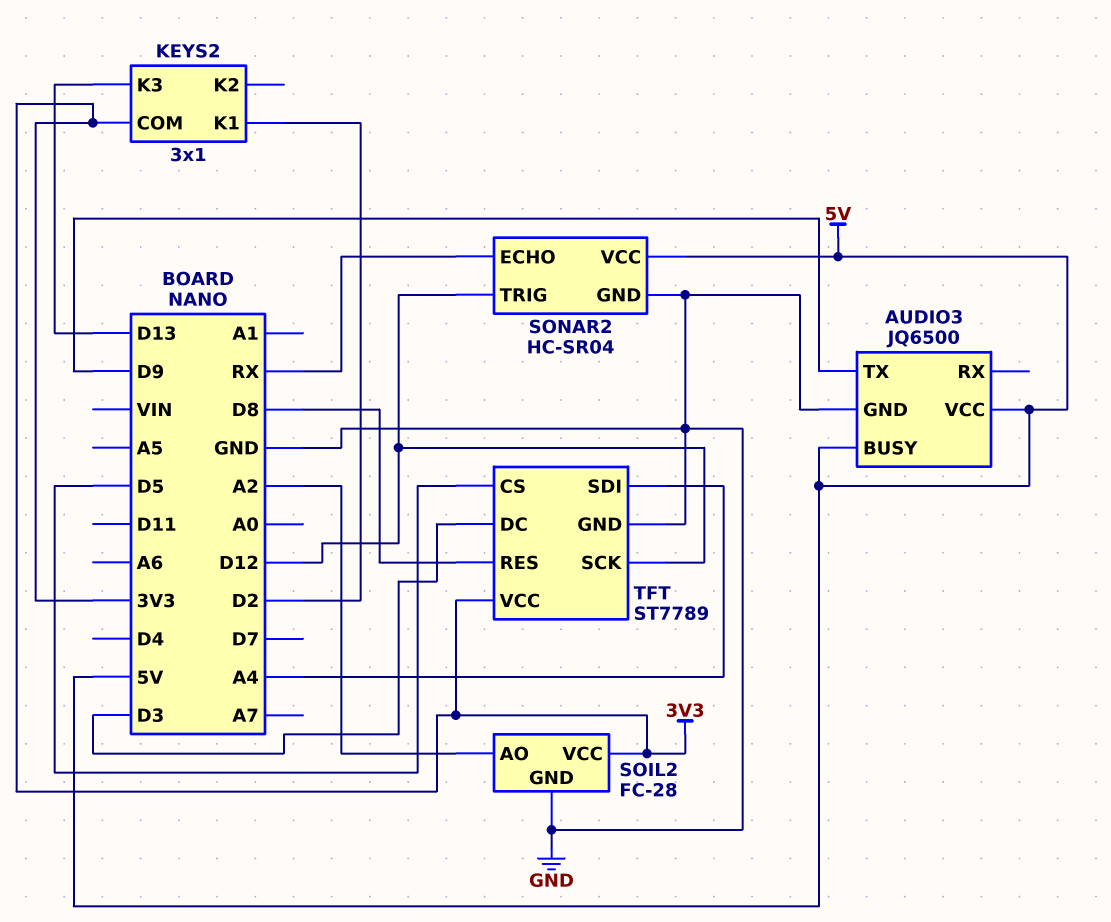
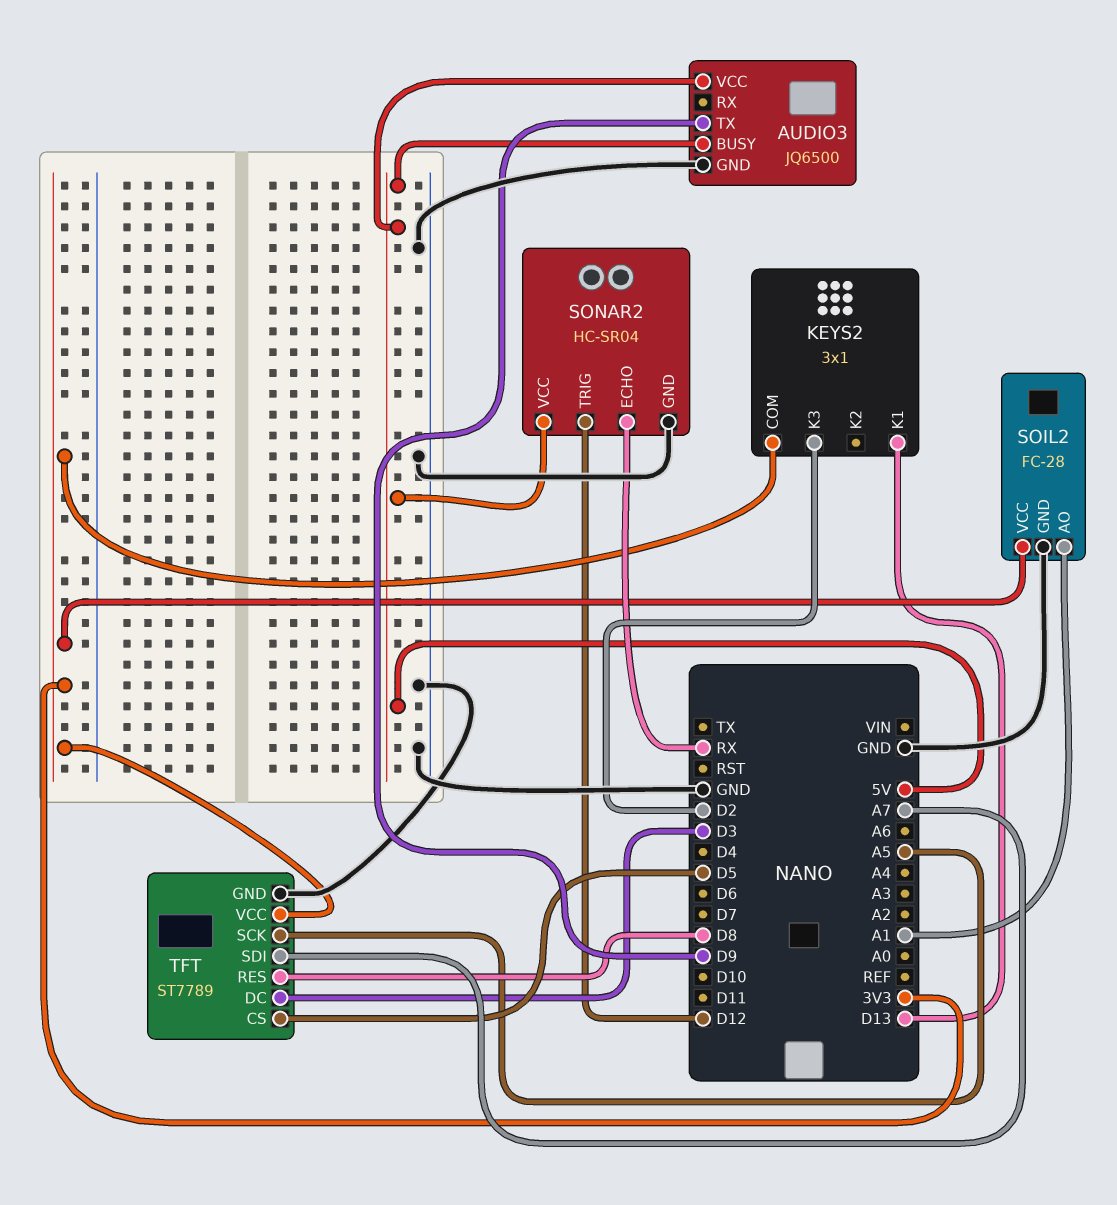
KEYS2 pin K1: D2 -> D13
KEYS2 pin K3: D13 -> D2
SOIL2 pin AO: A2 -> A1
TFT pin SCK: D12 -> A5
TFT pin SDI: A4 -> A7

